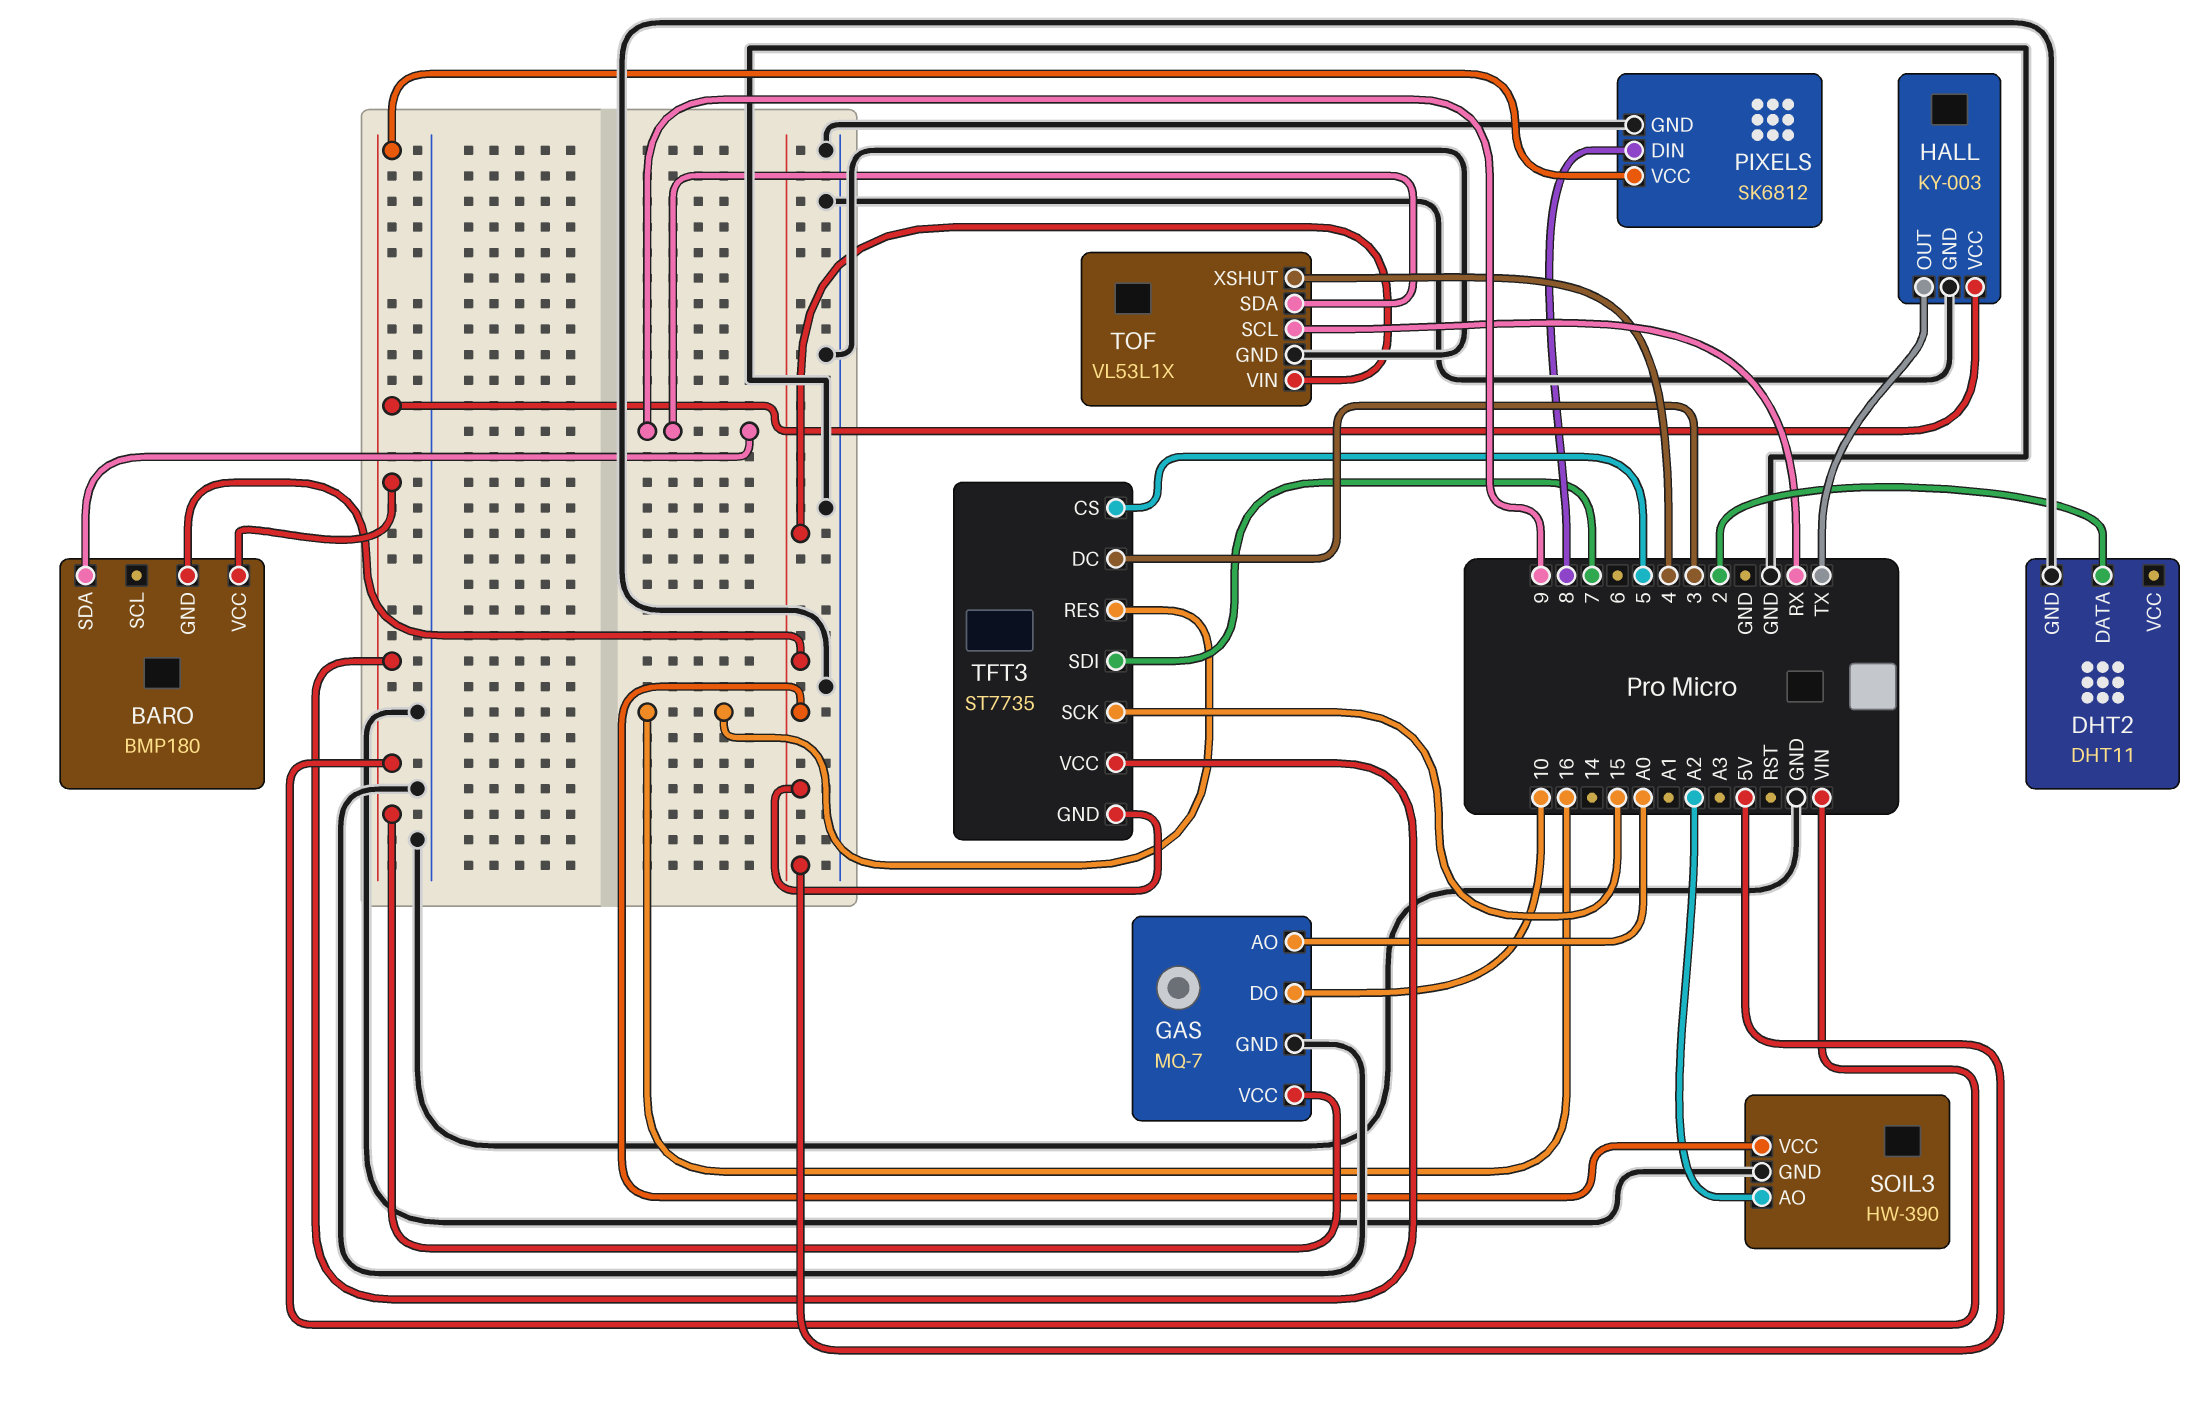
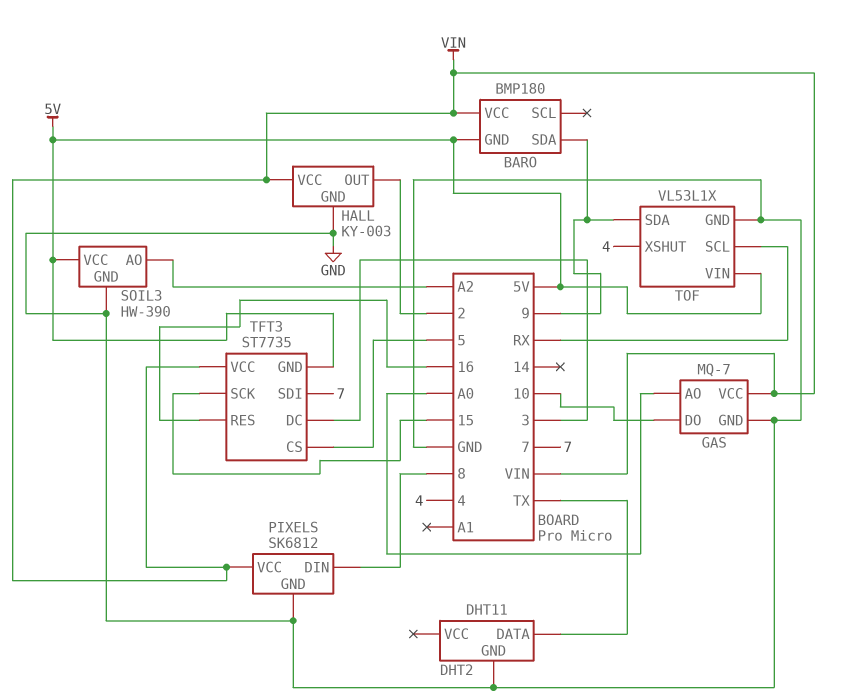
DHT2 pin DATA: 2 -> TX
HALL pin OUT: TX -> 2

